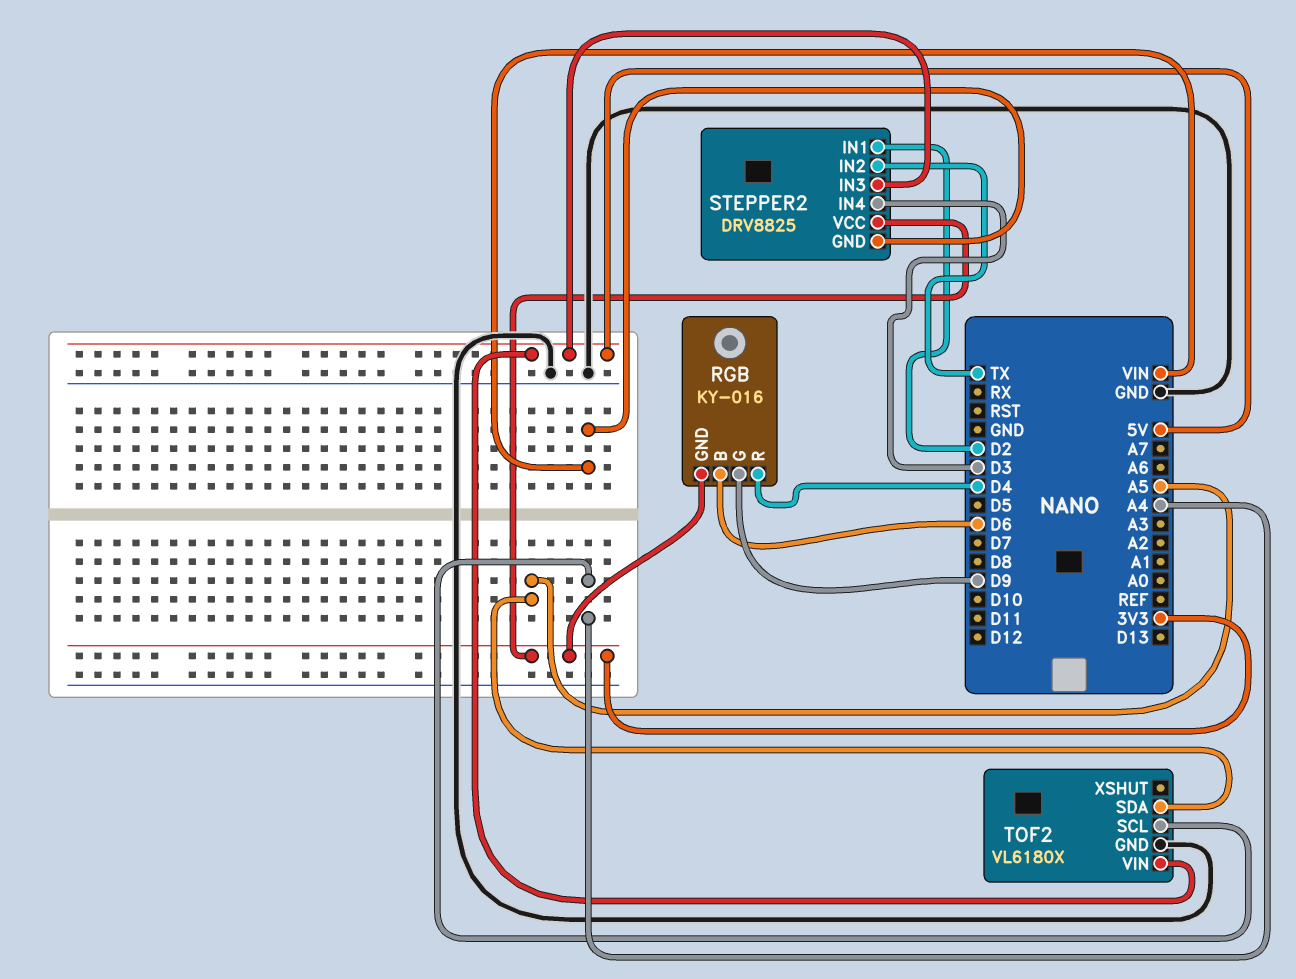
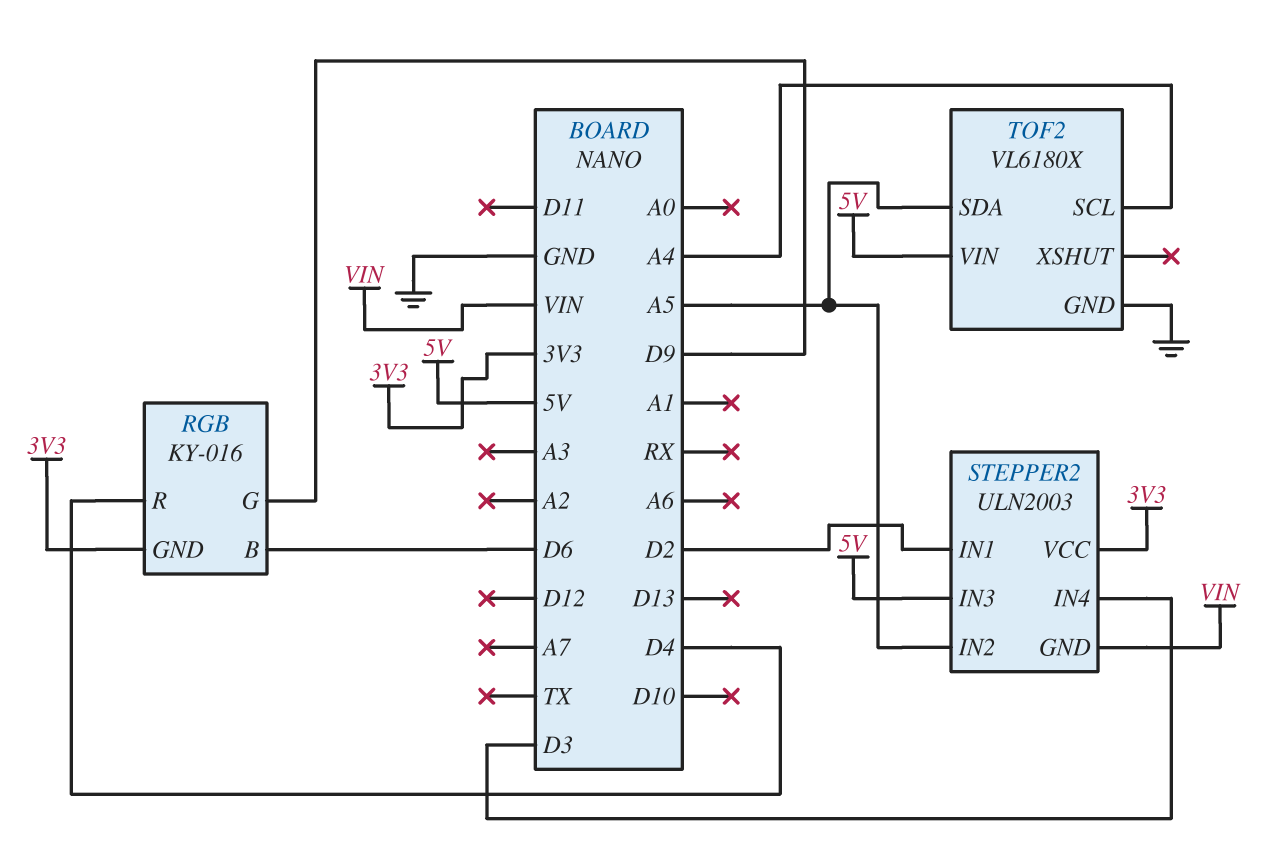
STEPPER2: DRV8825 -> ULN2003
STEPPER2 pin IN2: TX -> A5

